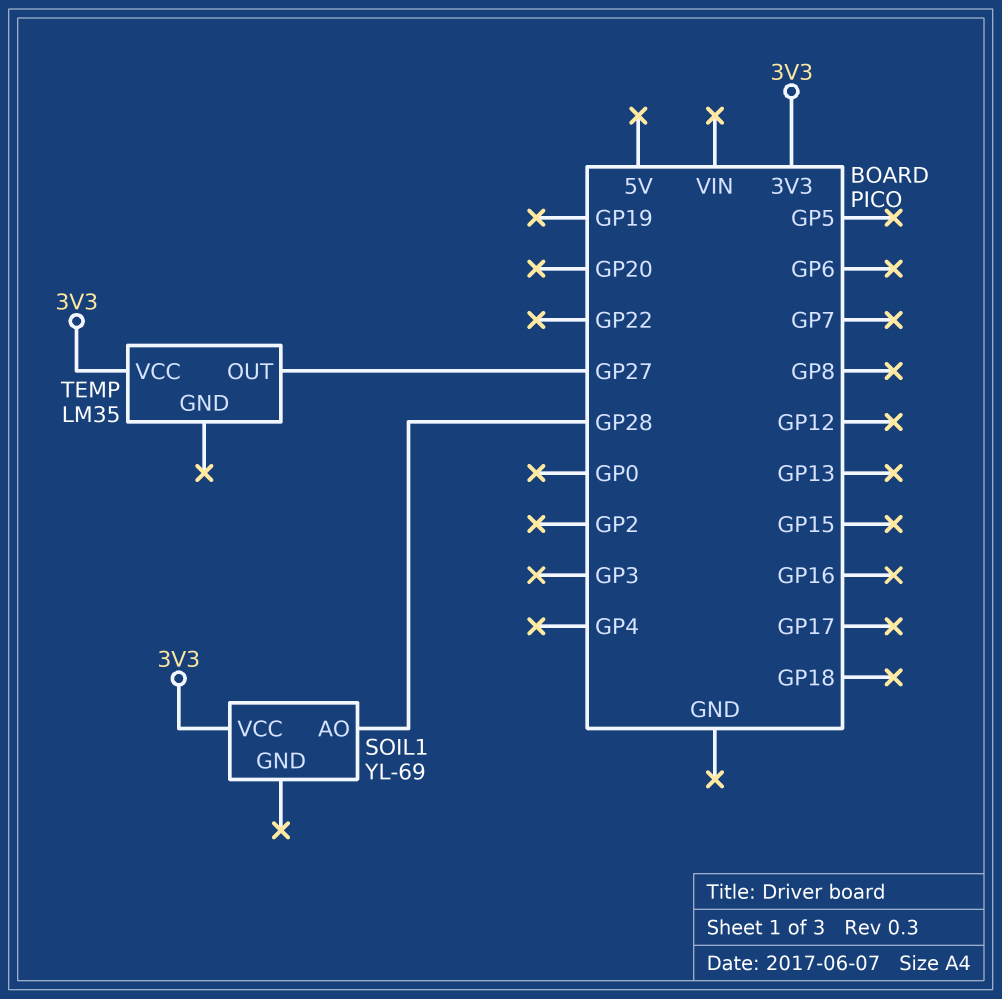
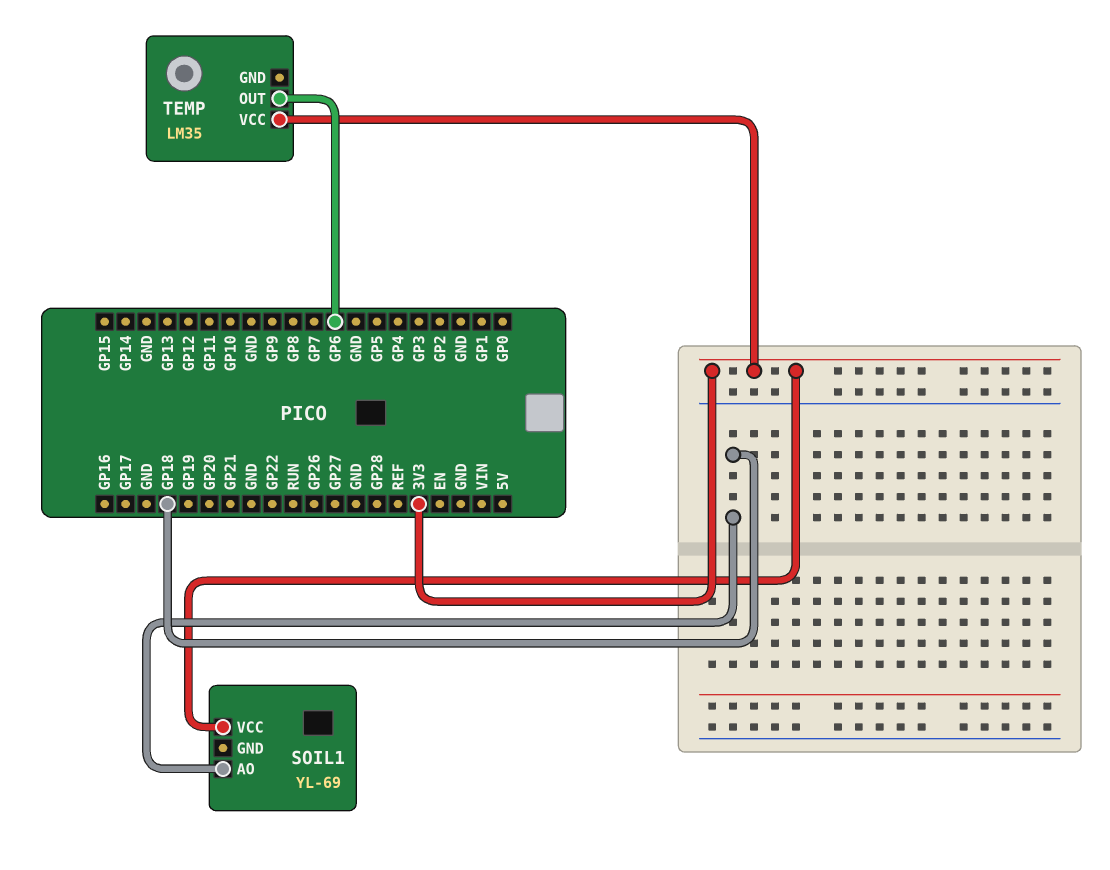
SOIL1 pin AO: GP28 -> GP18
TEMP pin OUT: GP27 -> GP6

